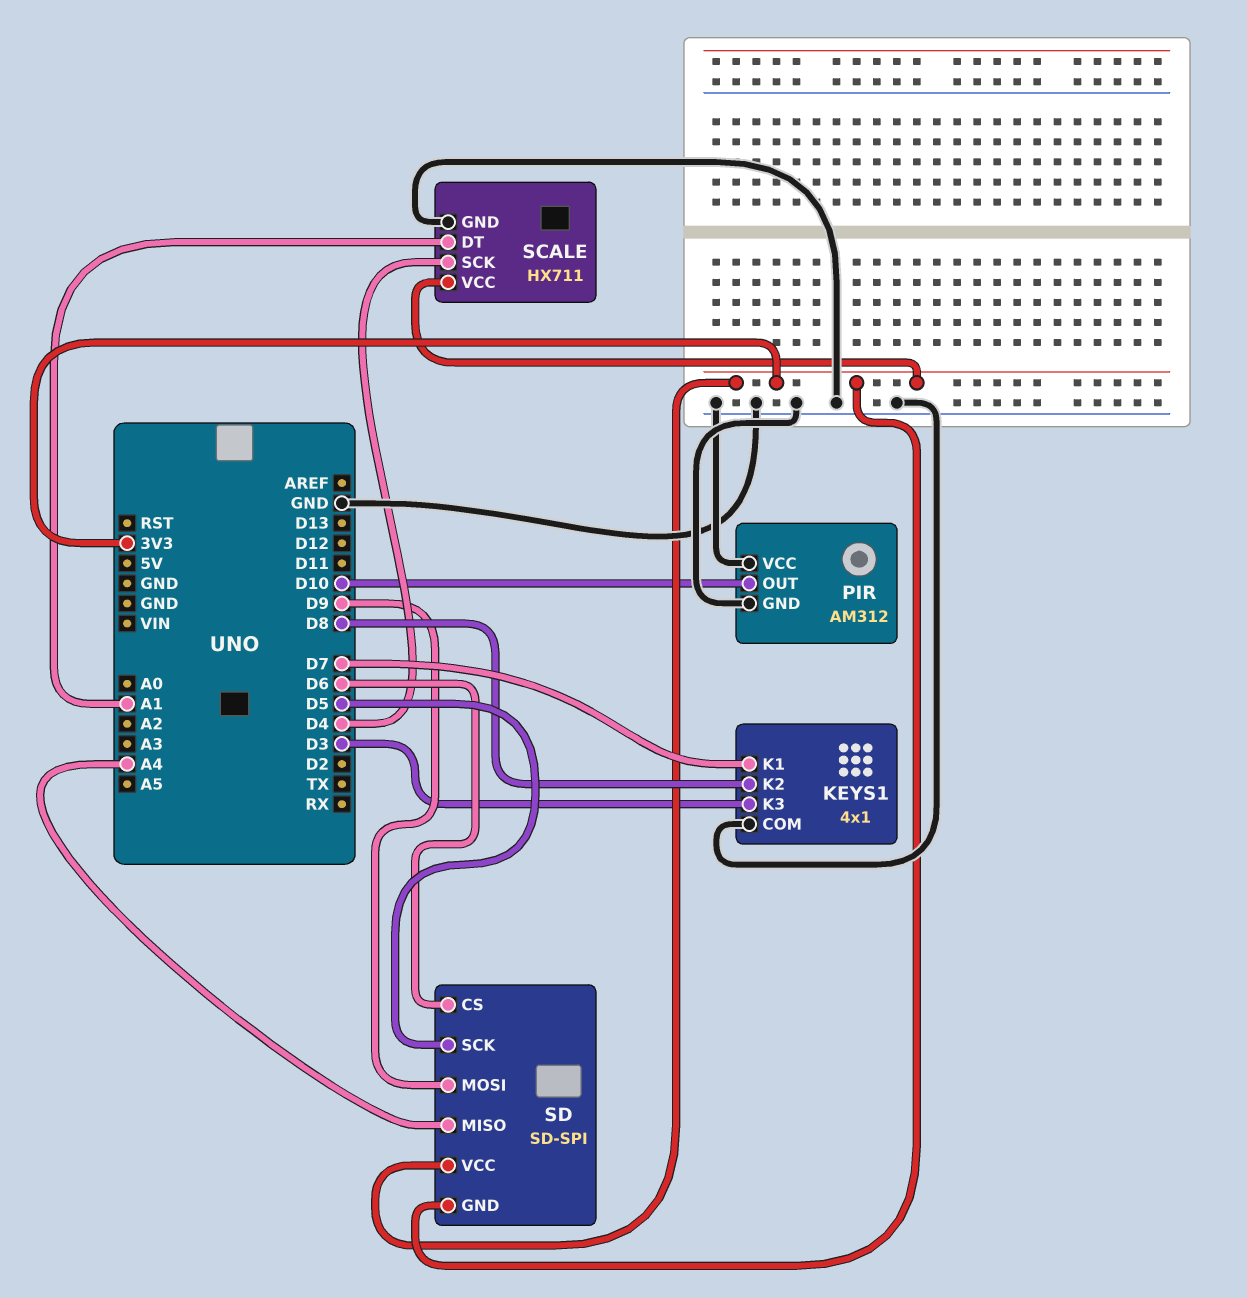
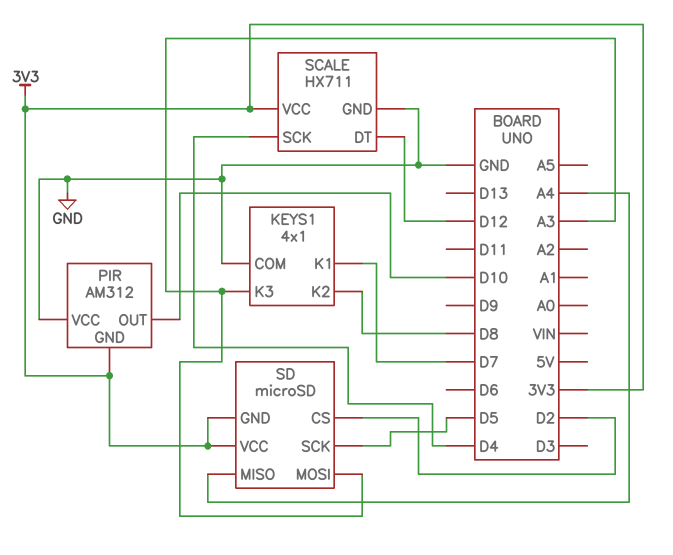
KEYS1 pin K3: D3 -> A3
PIR pin GND: GND -> 3V3
SCALE pin DT: A1 -> D12
SD: SD-SPI -> microSD
SD pin CS: D6 -> D2
SD pin MOSI: D9 -> A3

